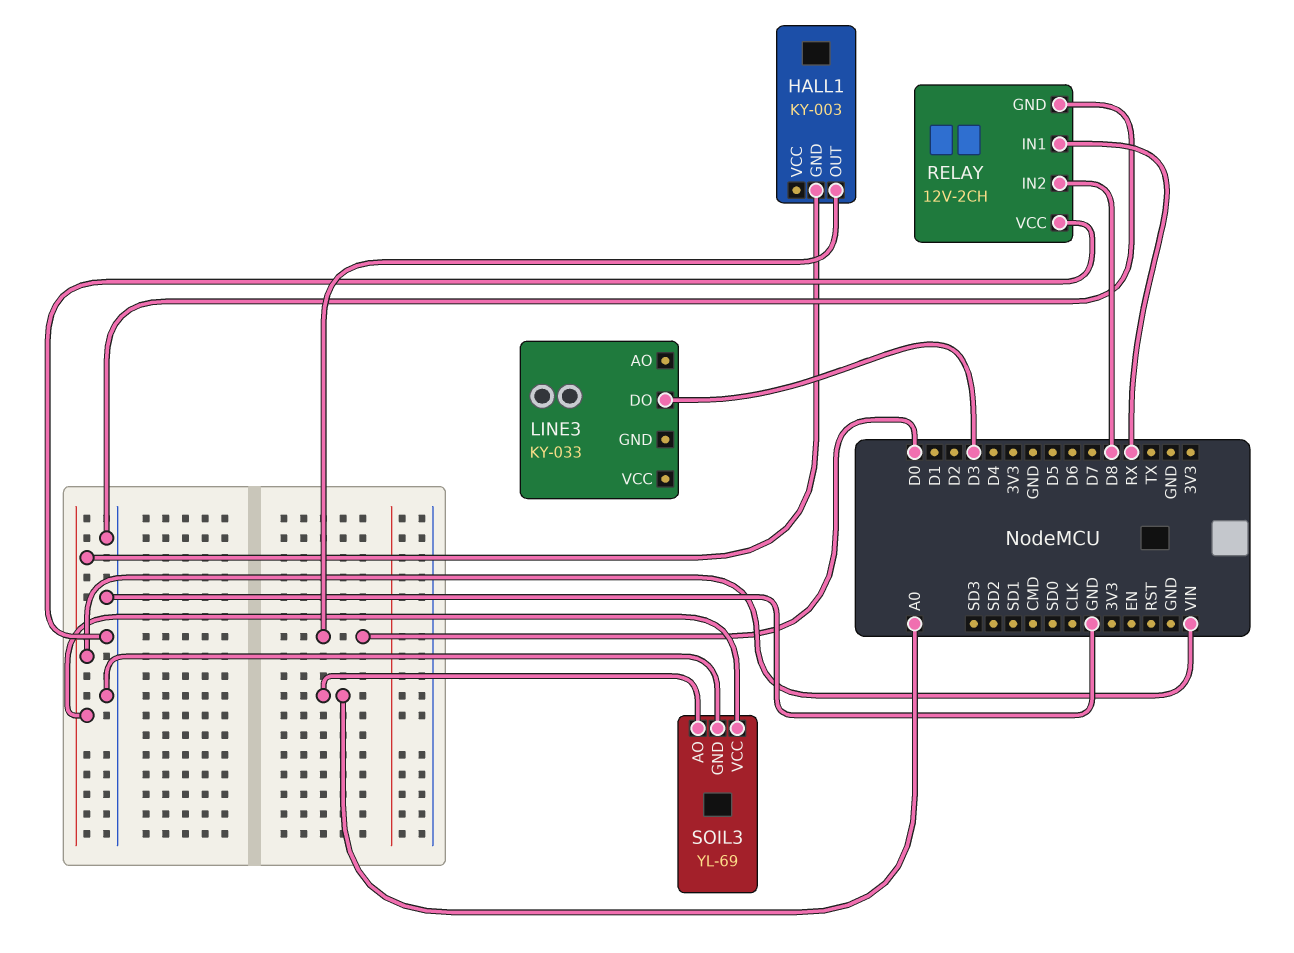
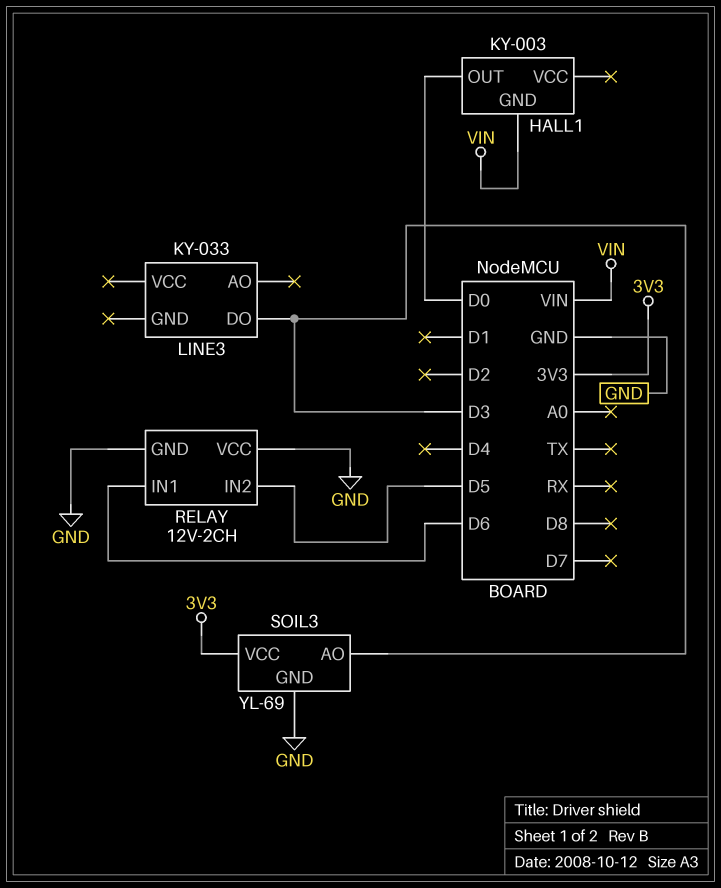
RELAY pin IN1: RX -> D6
RELAY pin IN2: D8 -> D5
SOIL3 pin AO: A0 -> D3
SOIL3 pin VCC: VIN -> 3V3

